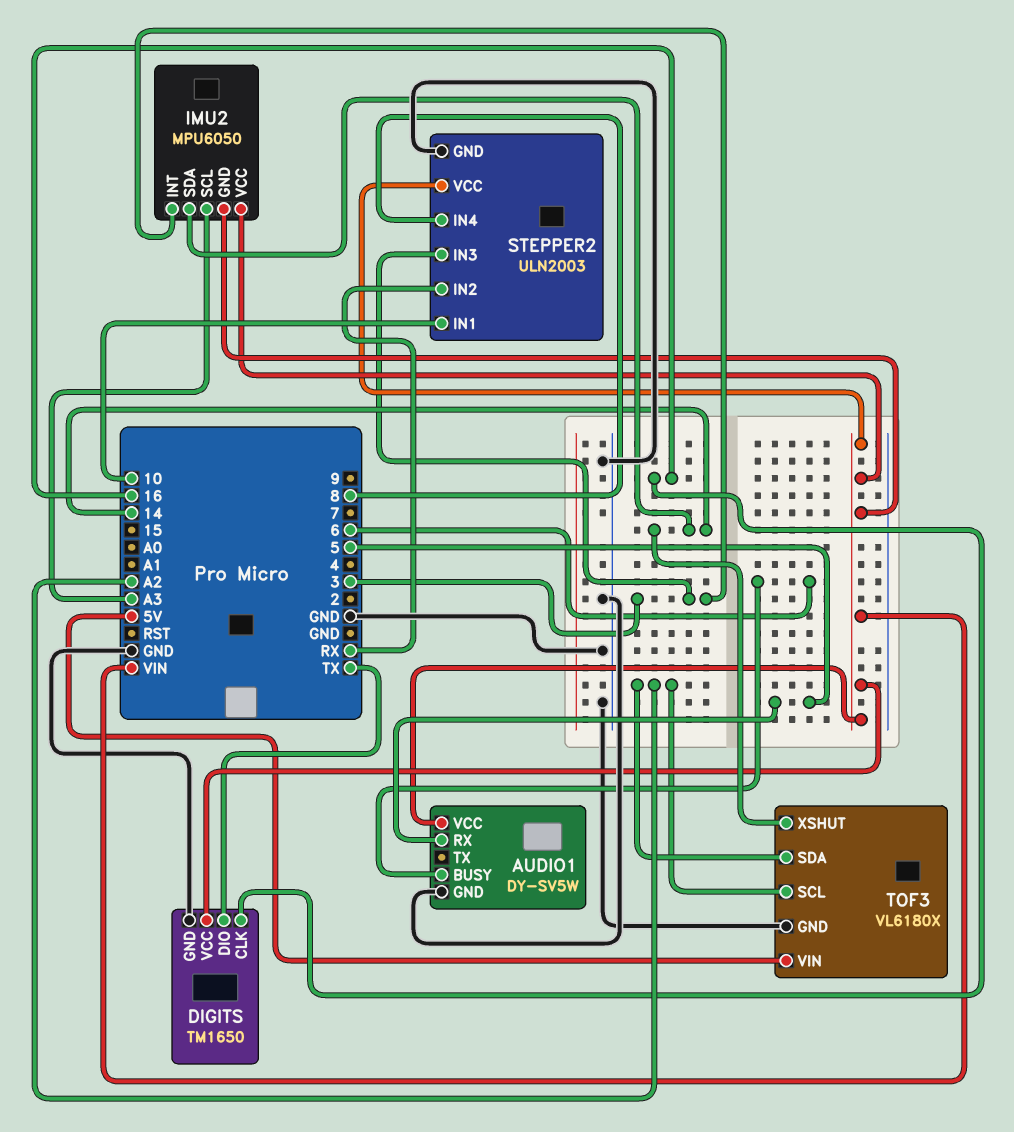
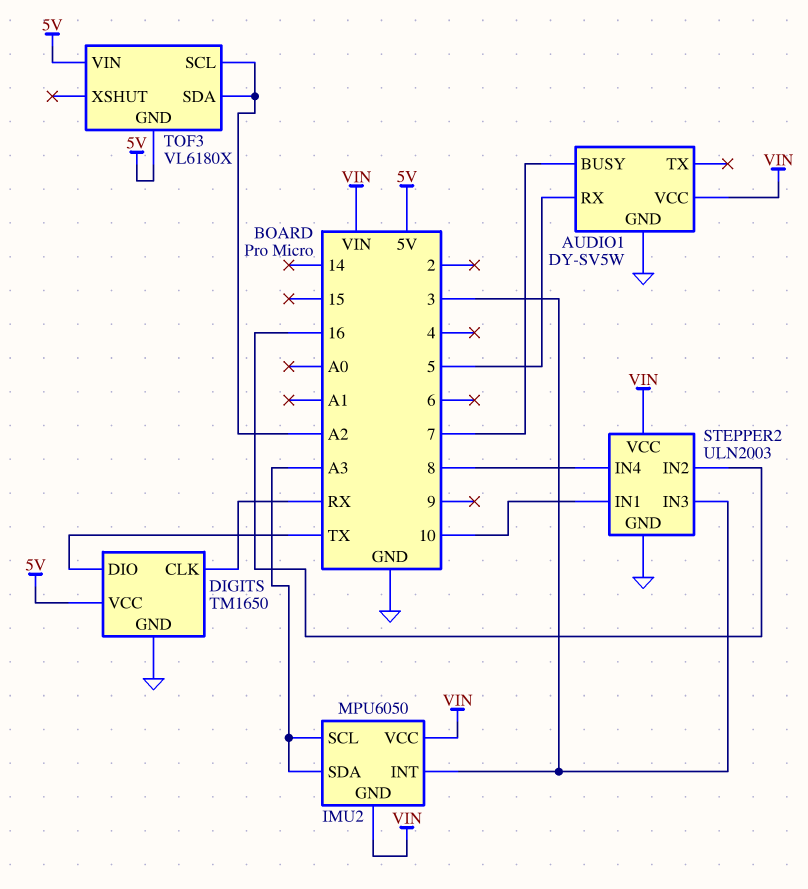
AUDIO1 pin BUSY: 6 -> 7
DIGITS pin CLK: 16 -> RX
DIGITS pin VCC: VIN -> 5V
IMU2 pin SDA: 14 -> A3
STEPPER2 pin IN2: RX -> 16
TOF3 pin GND: GND -> 5V
TOF3 pin XSHUT: 14 -> none

